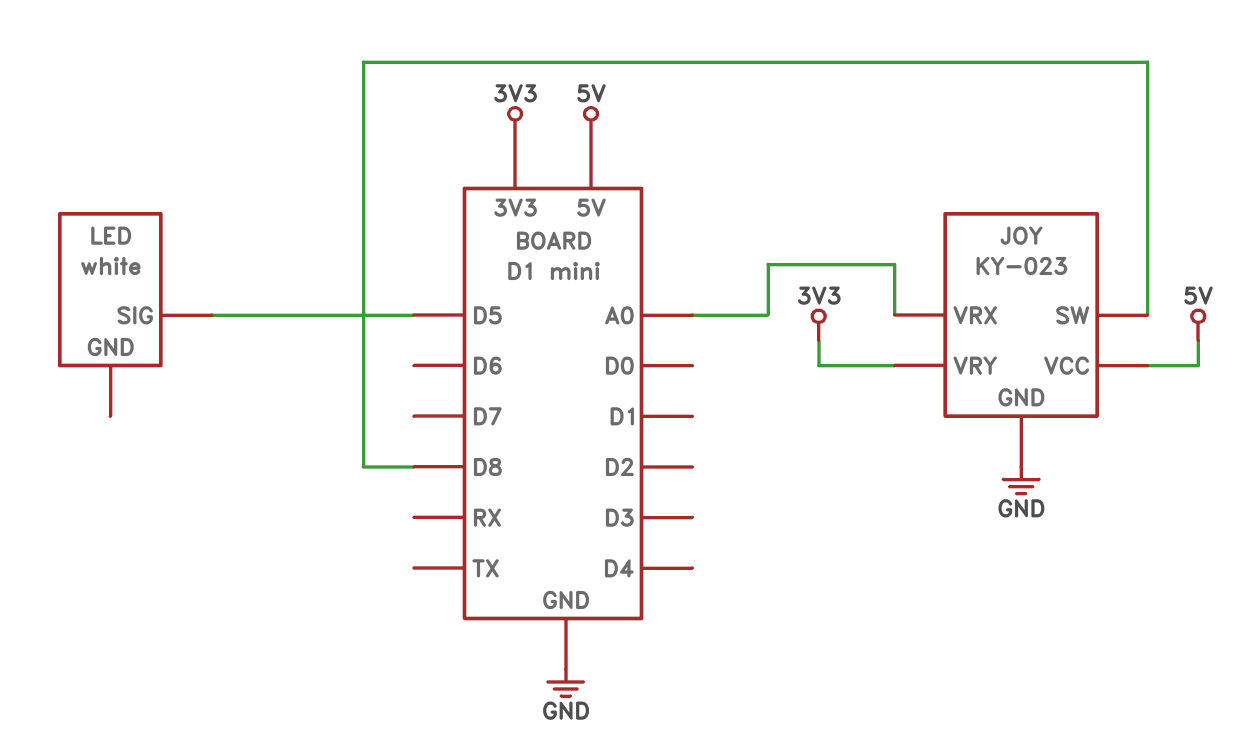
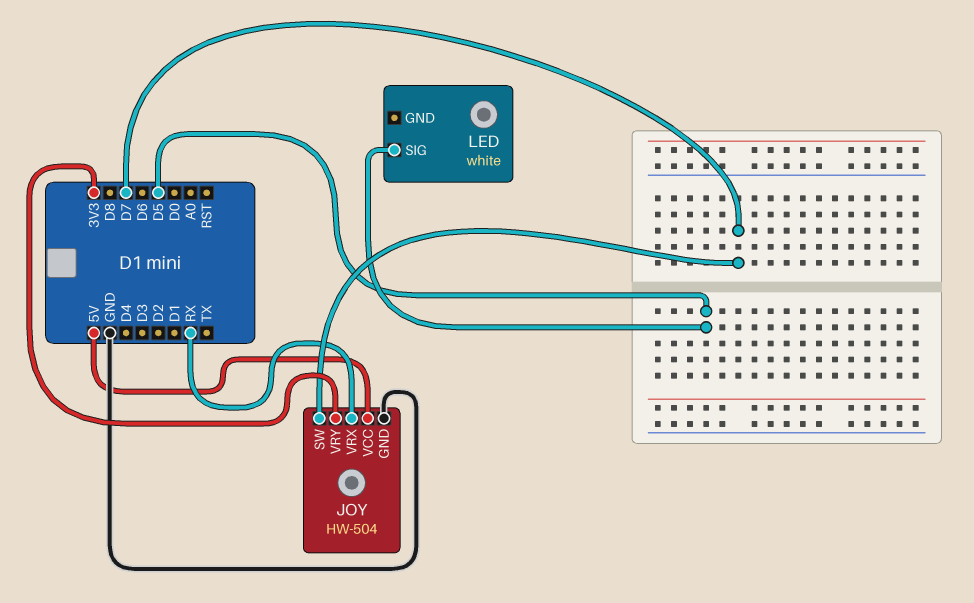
JOY: KY-023 -> HW-504
JOY pin SW: D8 -> D7
JOY pin VRX: A0 -> RX

